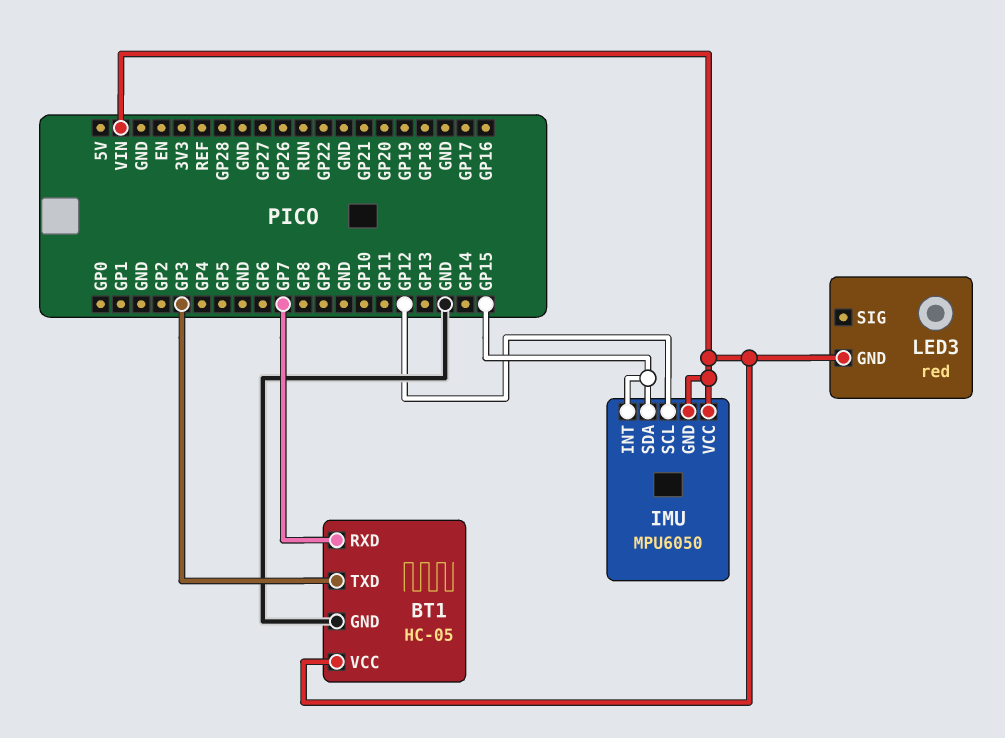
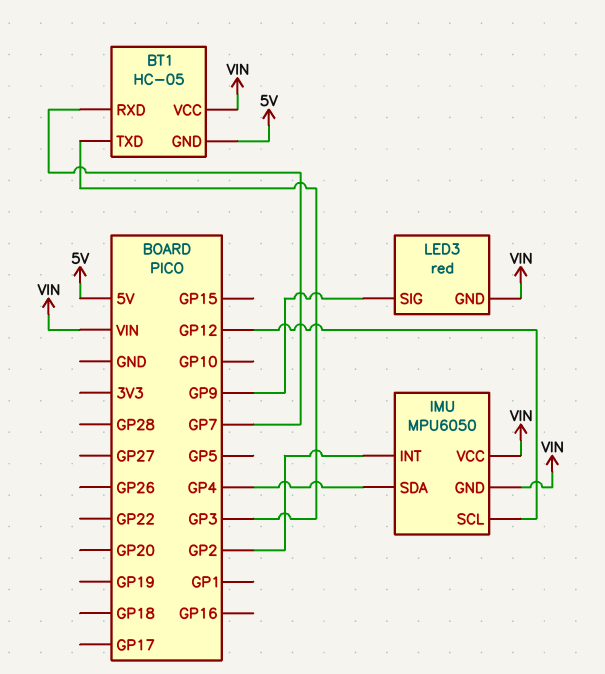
BT1 pin GND: GND -> 5V
IMU pin INT: GP15 -> GP2
IMU pin SDA: GP15 -> GP4
LED3 pin SIG: none -> GP9

